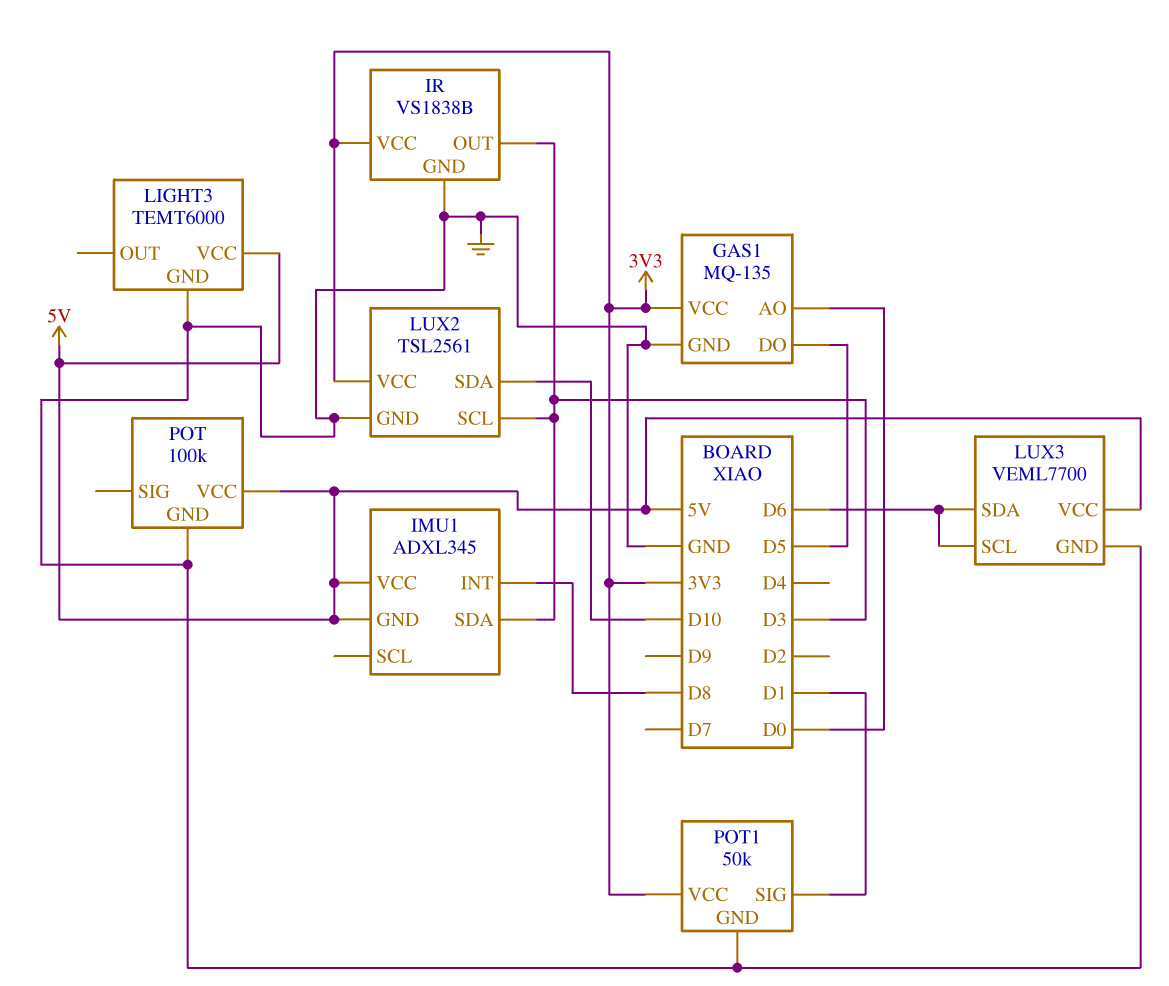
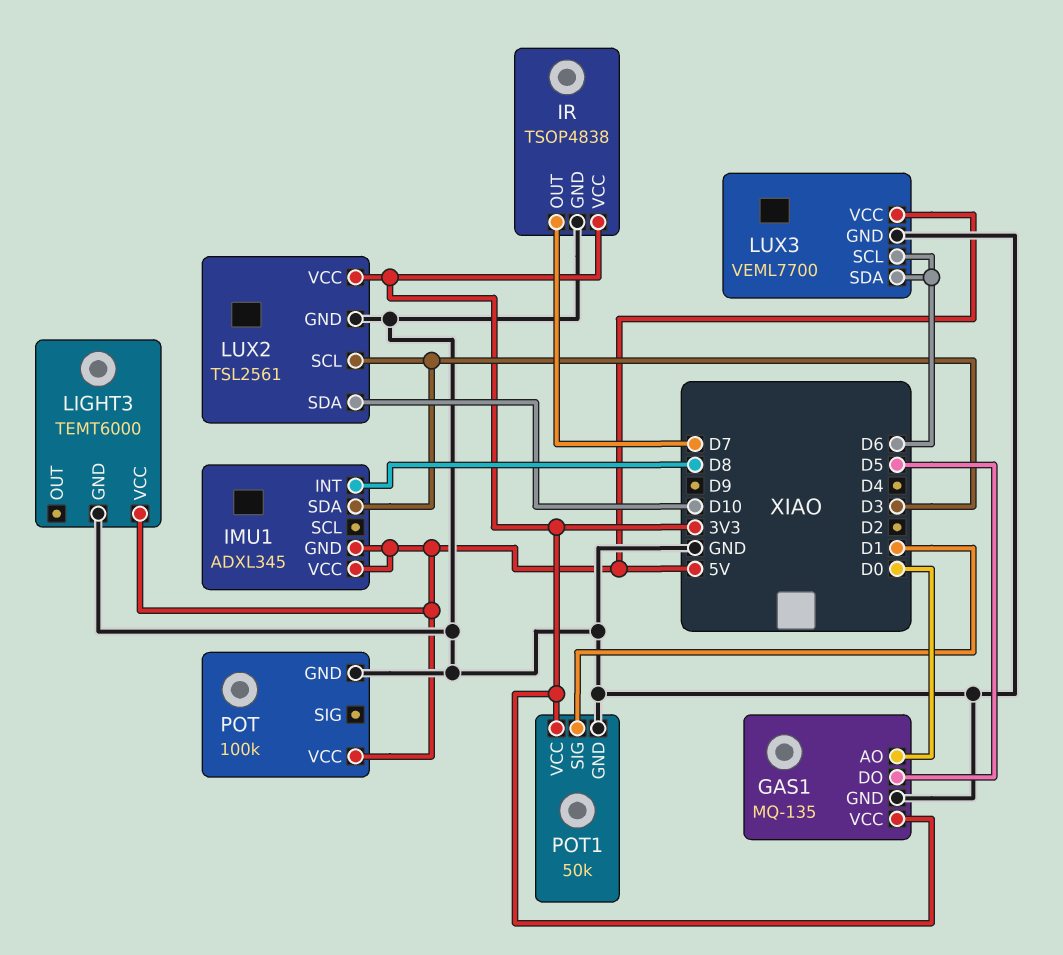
IR: VS1838B -> TSOP4838
IR pin OUT: D3 -> D7

